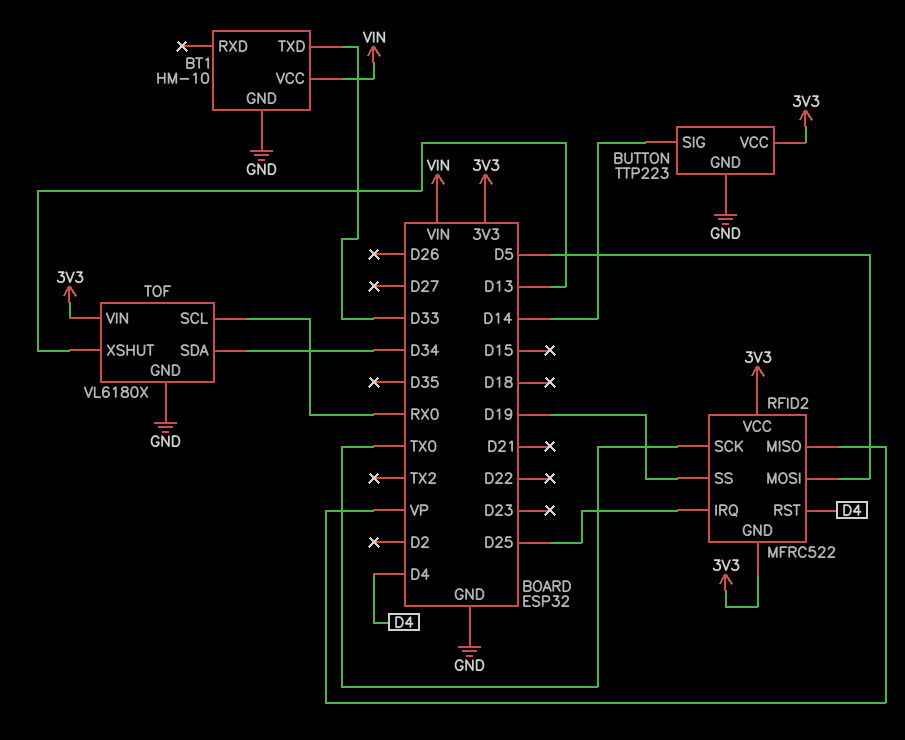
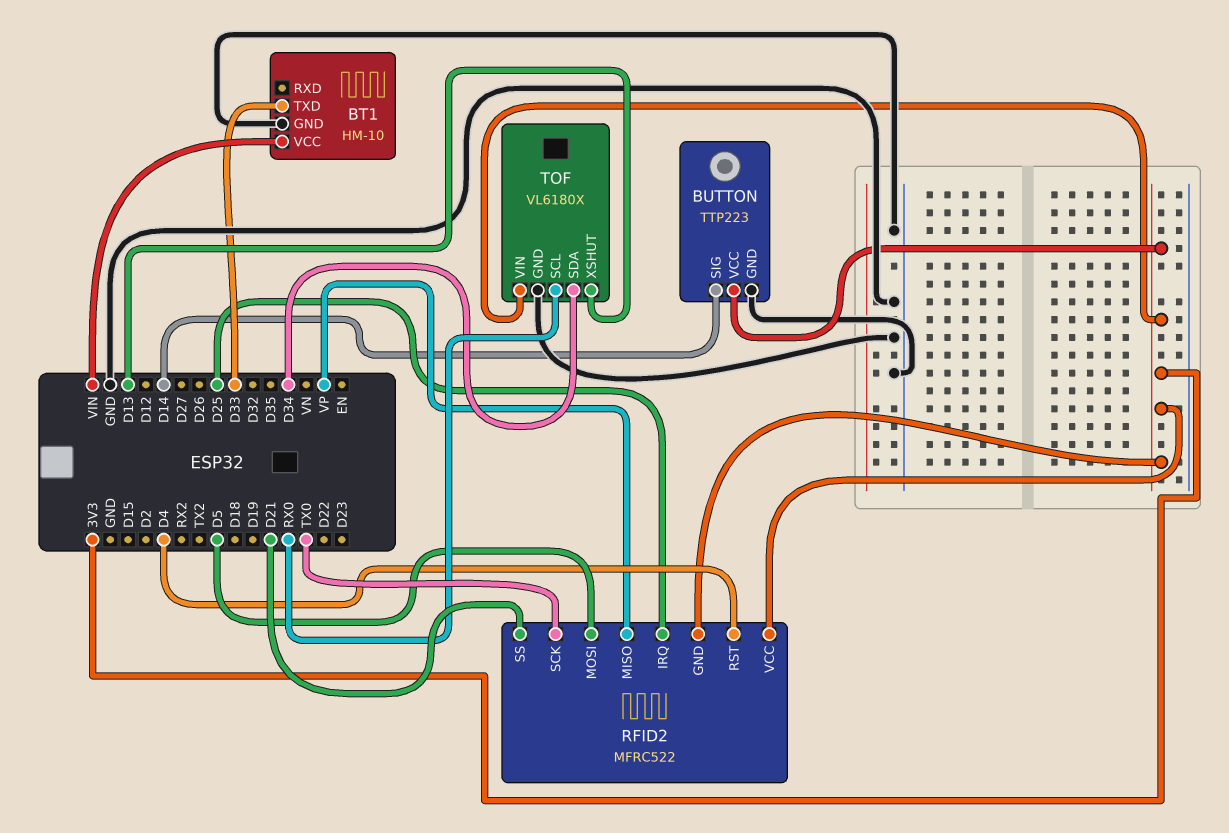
RFID2 pin SS: D19 -> D21

